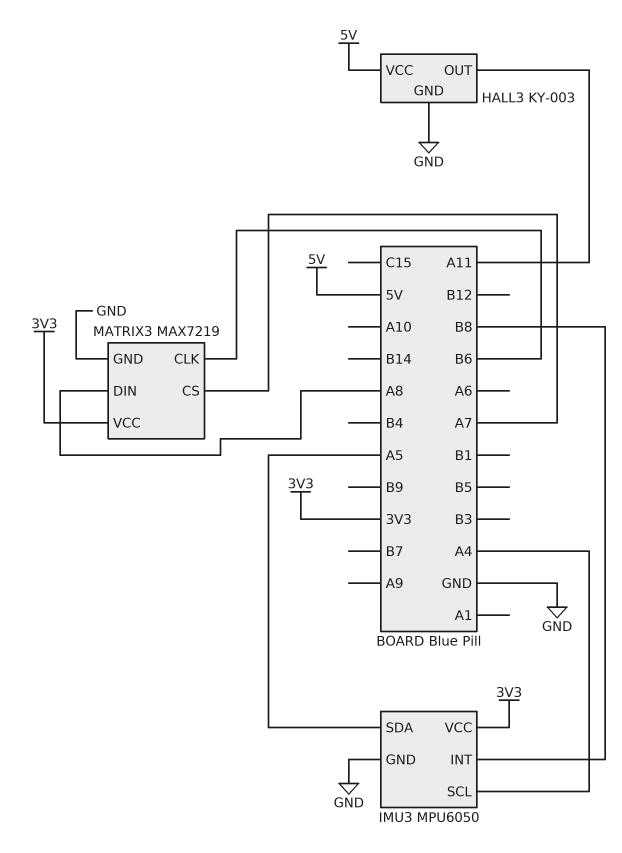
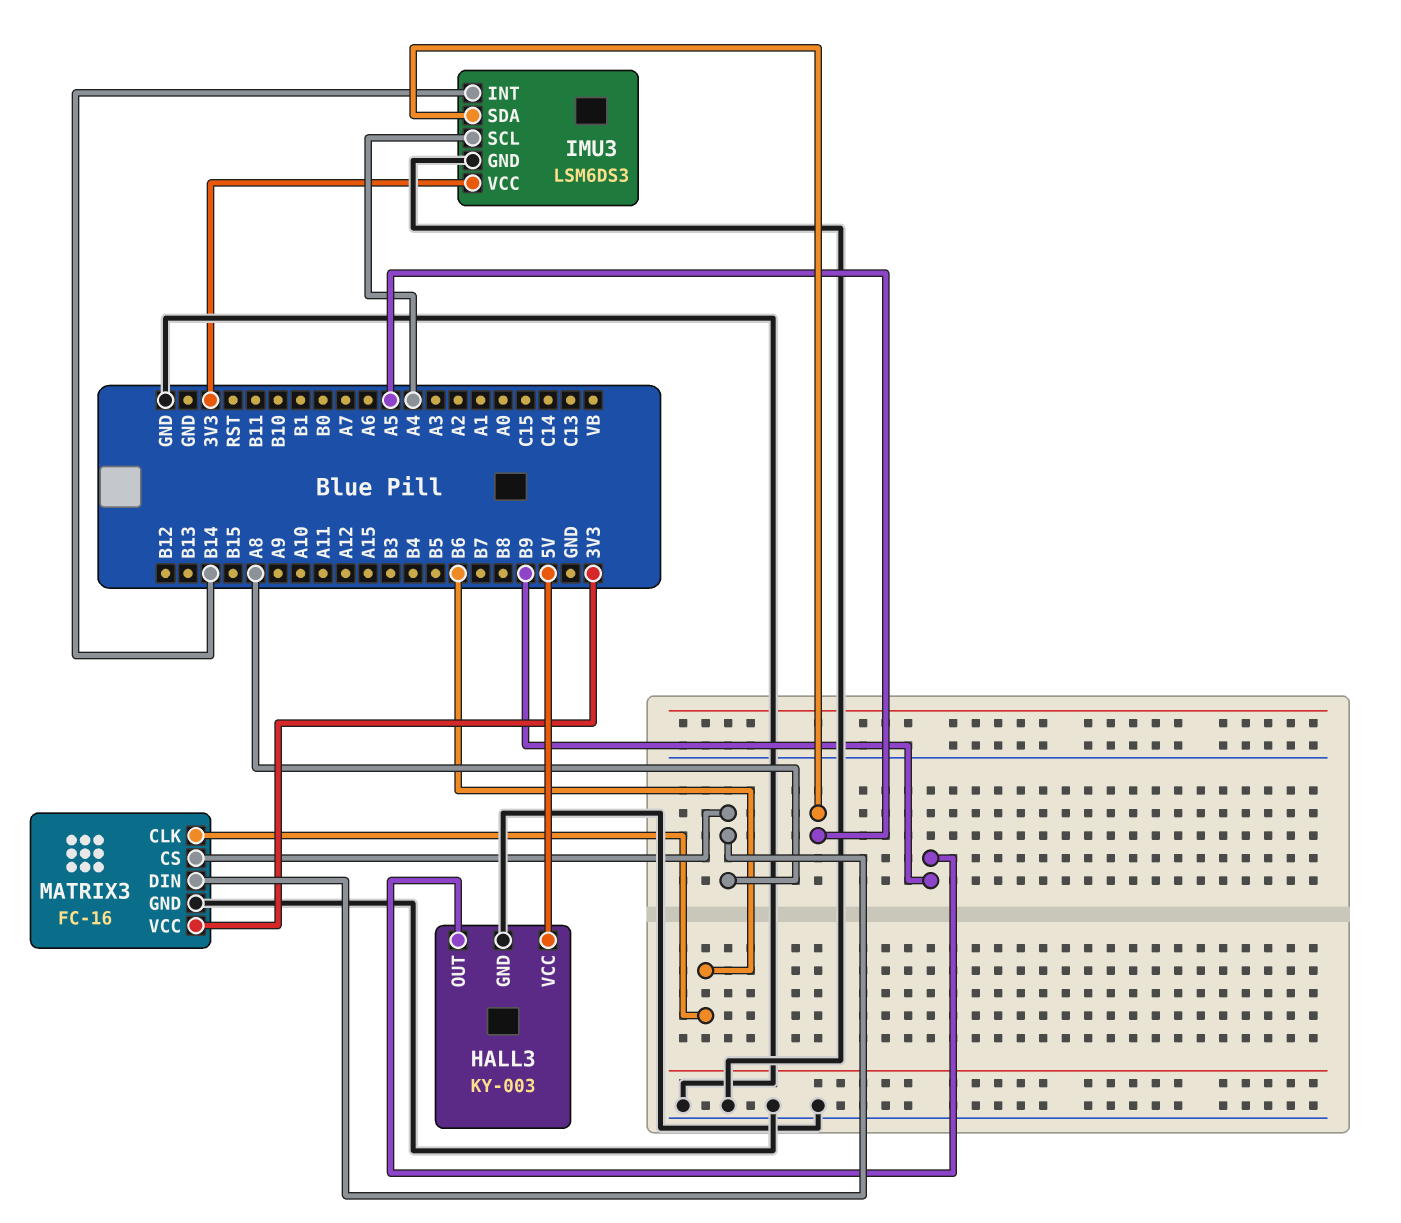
HALL3 pin OUT: A11 -> B9
IMU3: MPU6050 -> LSM6DS3
IMU3 pin INT: B8 -> B14
MATRIX3: MAX7219 -> FC-16
MATRIX3 pin CS: A7 -> A8

